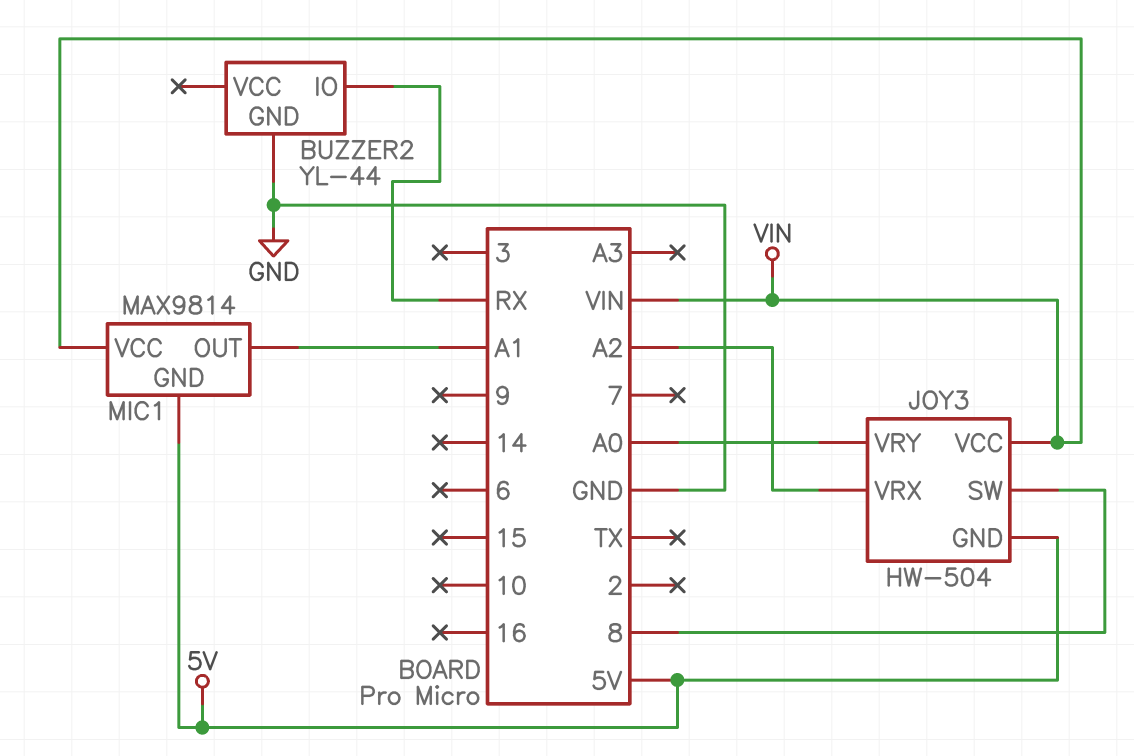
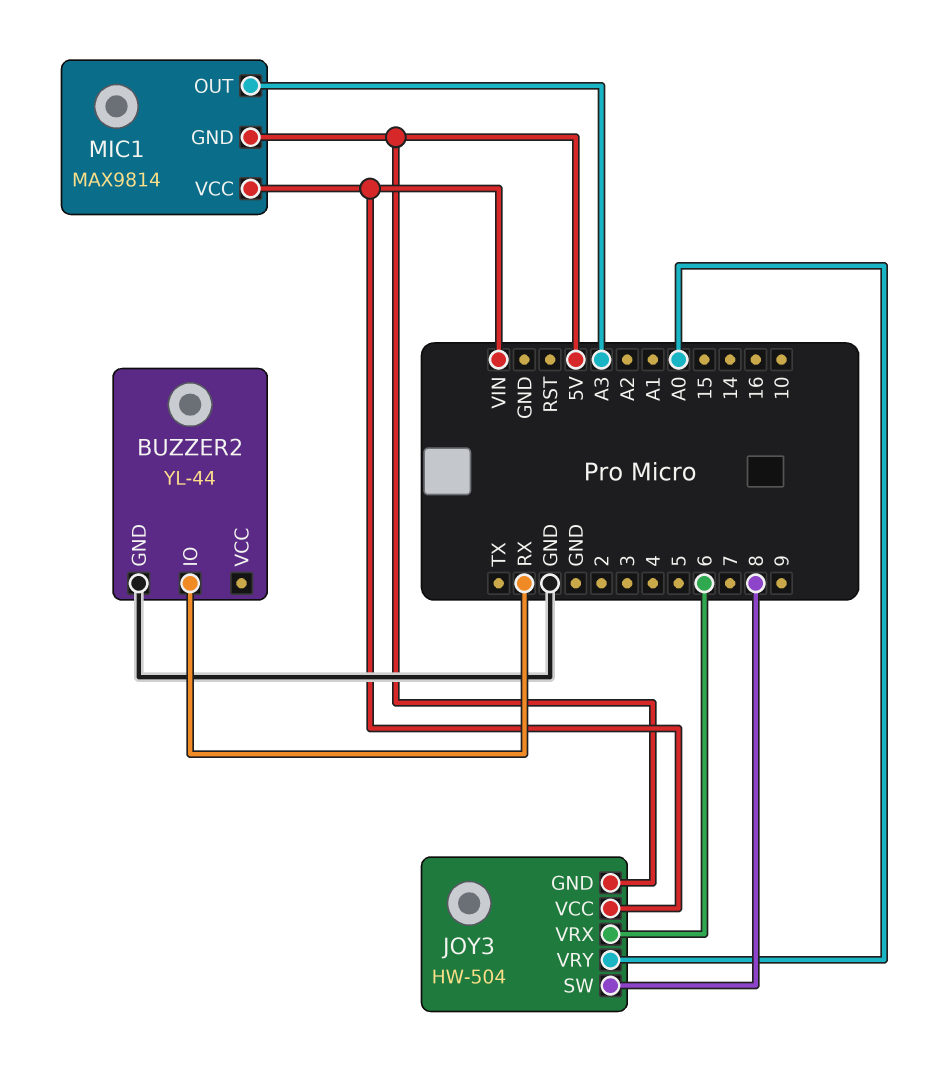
JOY3 pin VRX: A2 -> 6
MIC1 pin OUT: A1 -> A3

